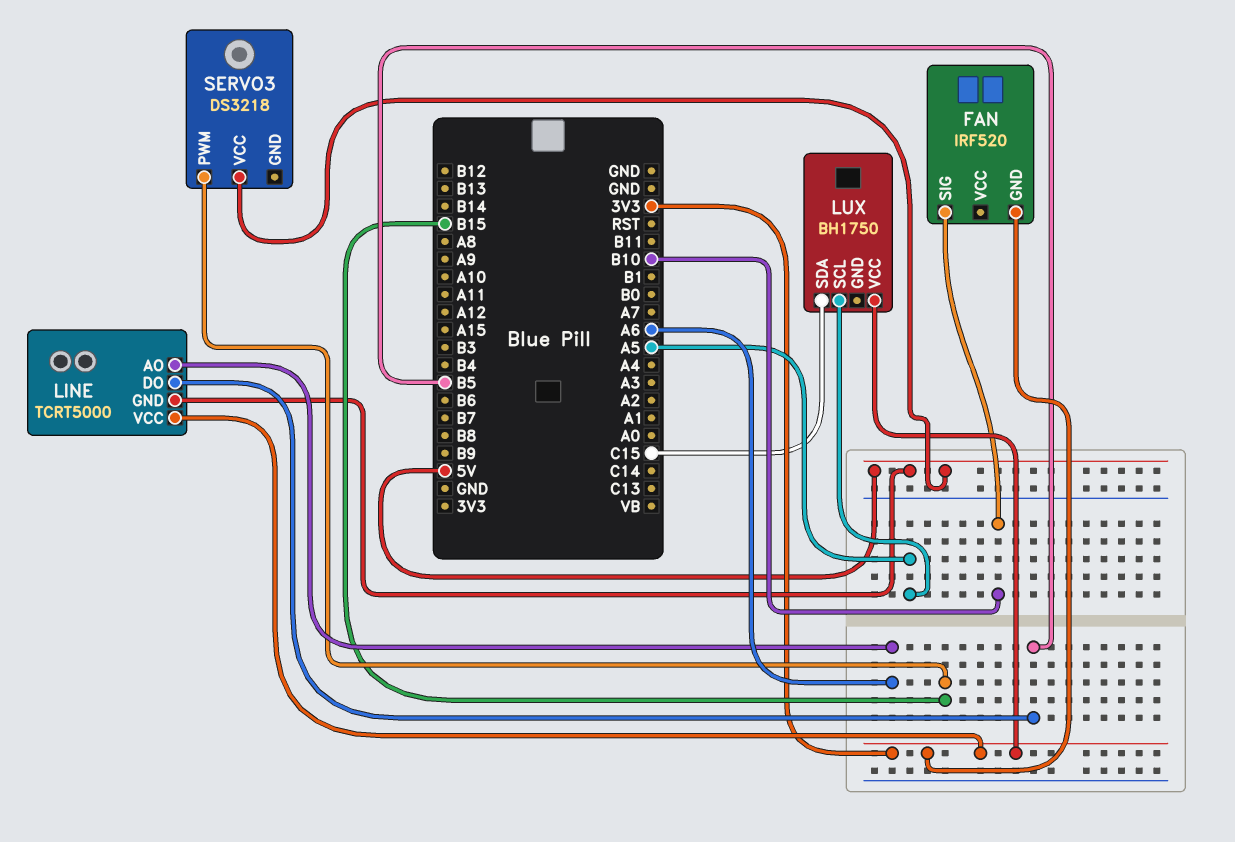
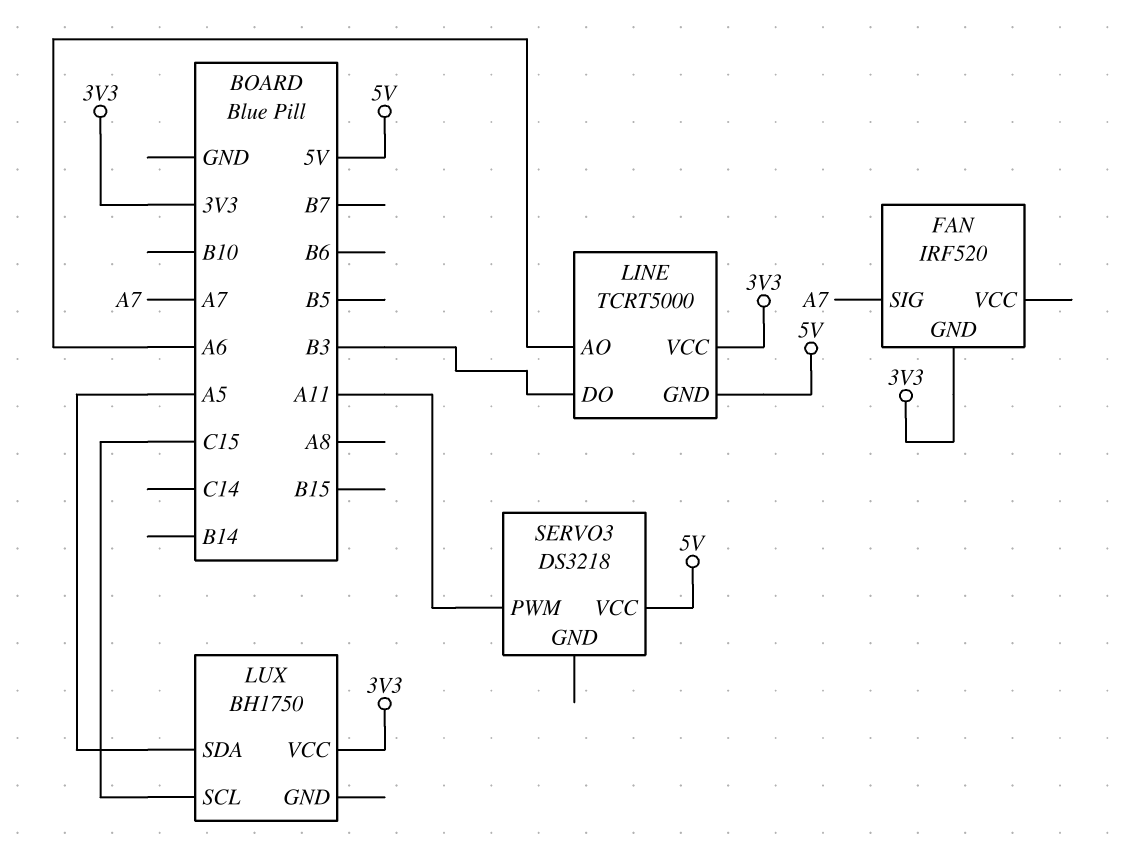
FAN pin SIG: B10 -> A7
LINE pin DO: B5 -> B3
LUX pin SCL: A5 -> C15
LUX pin SDA: C15 -> A5
SERVO3 pin PWM: B15 -> A11

